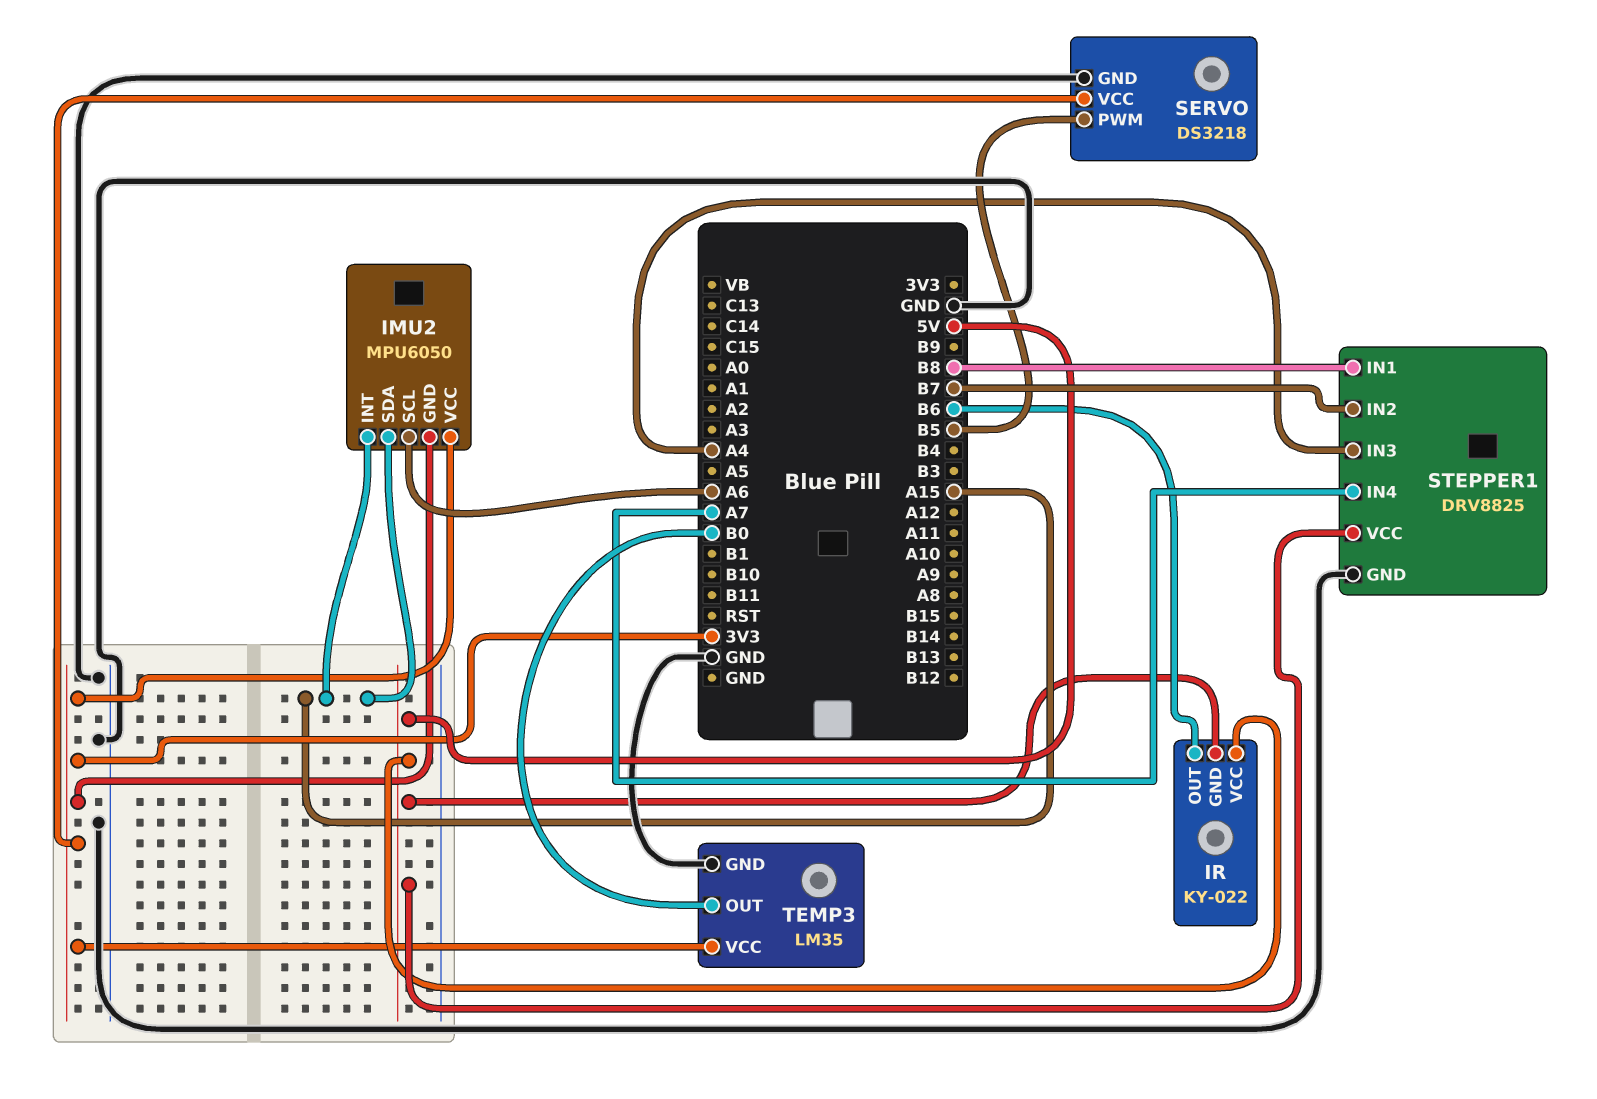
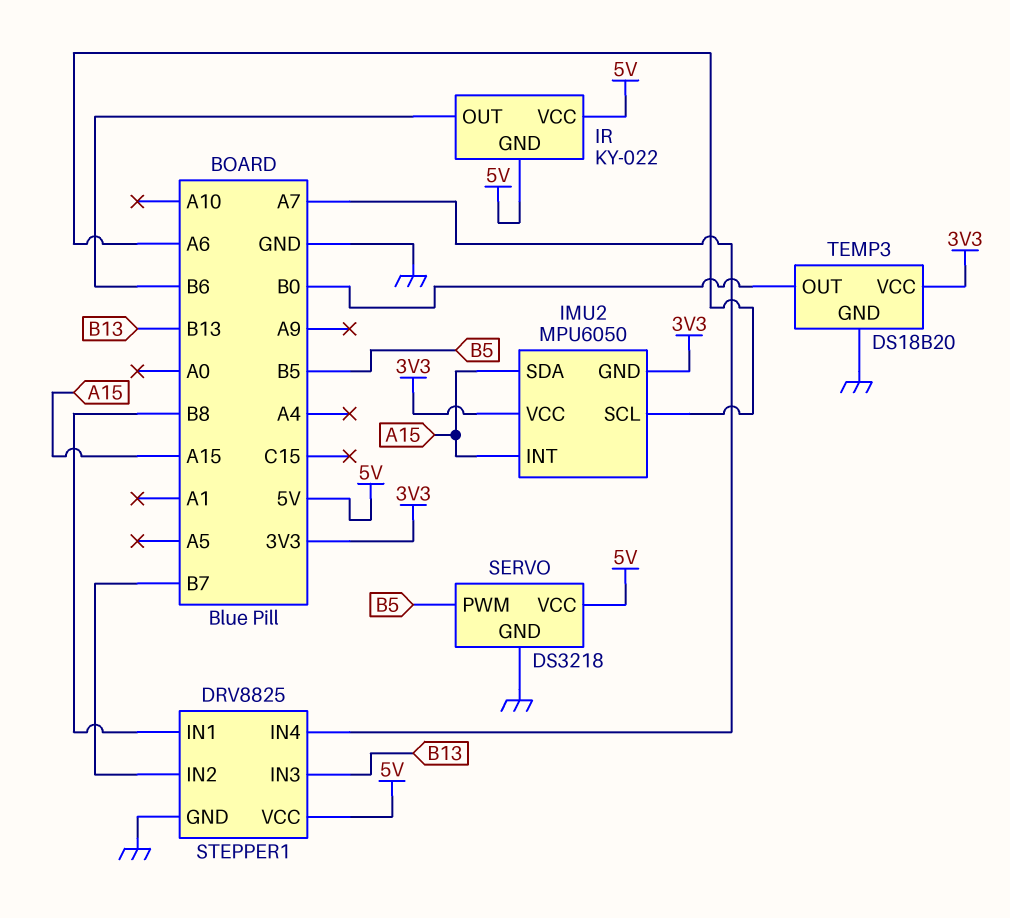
SERVO pin VCC: 3V3 -> 5V
STEPPER1 pin IN3: A4 -> B13
TEMP3: LM35 -> DS18B20

